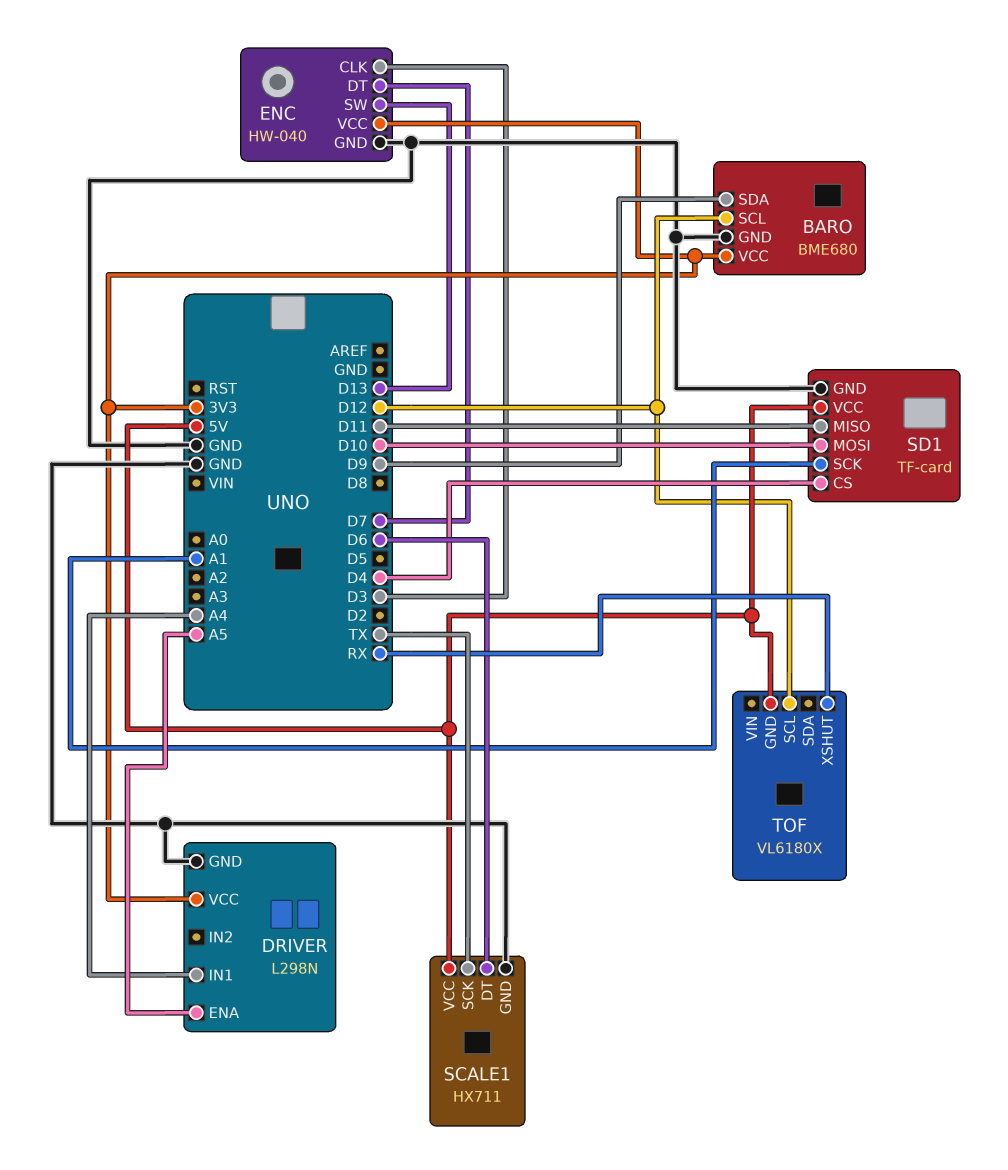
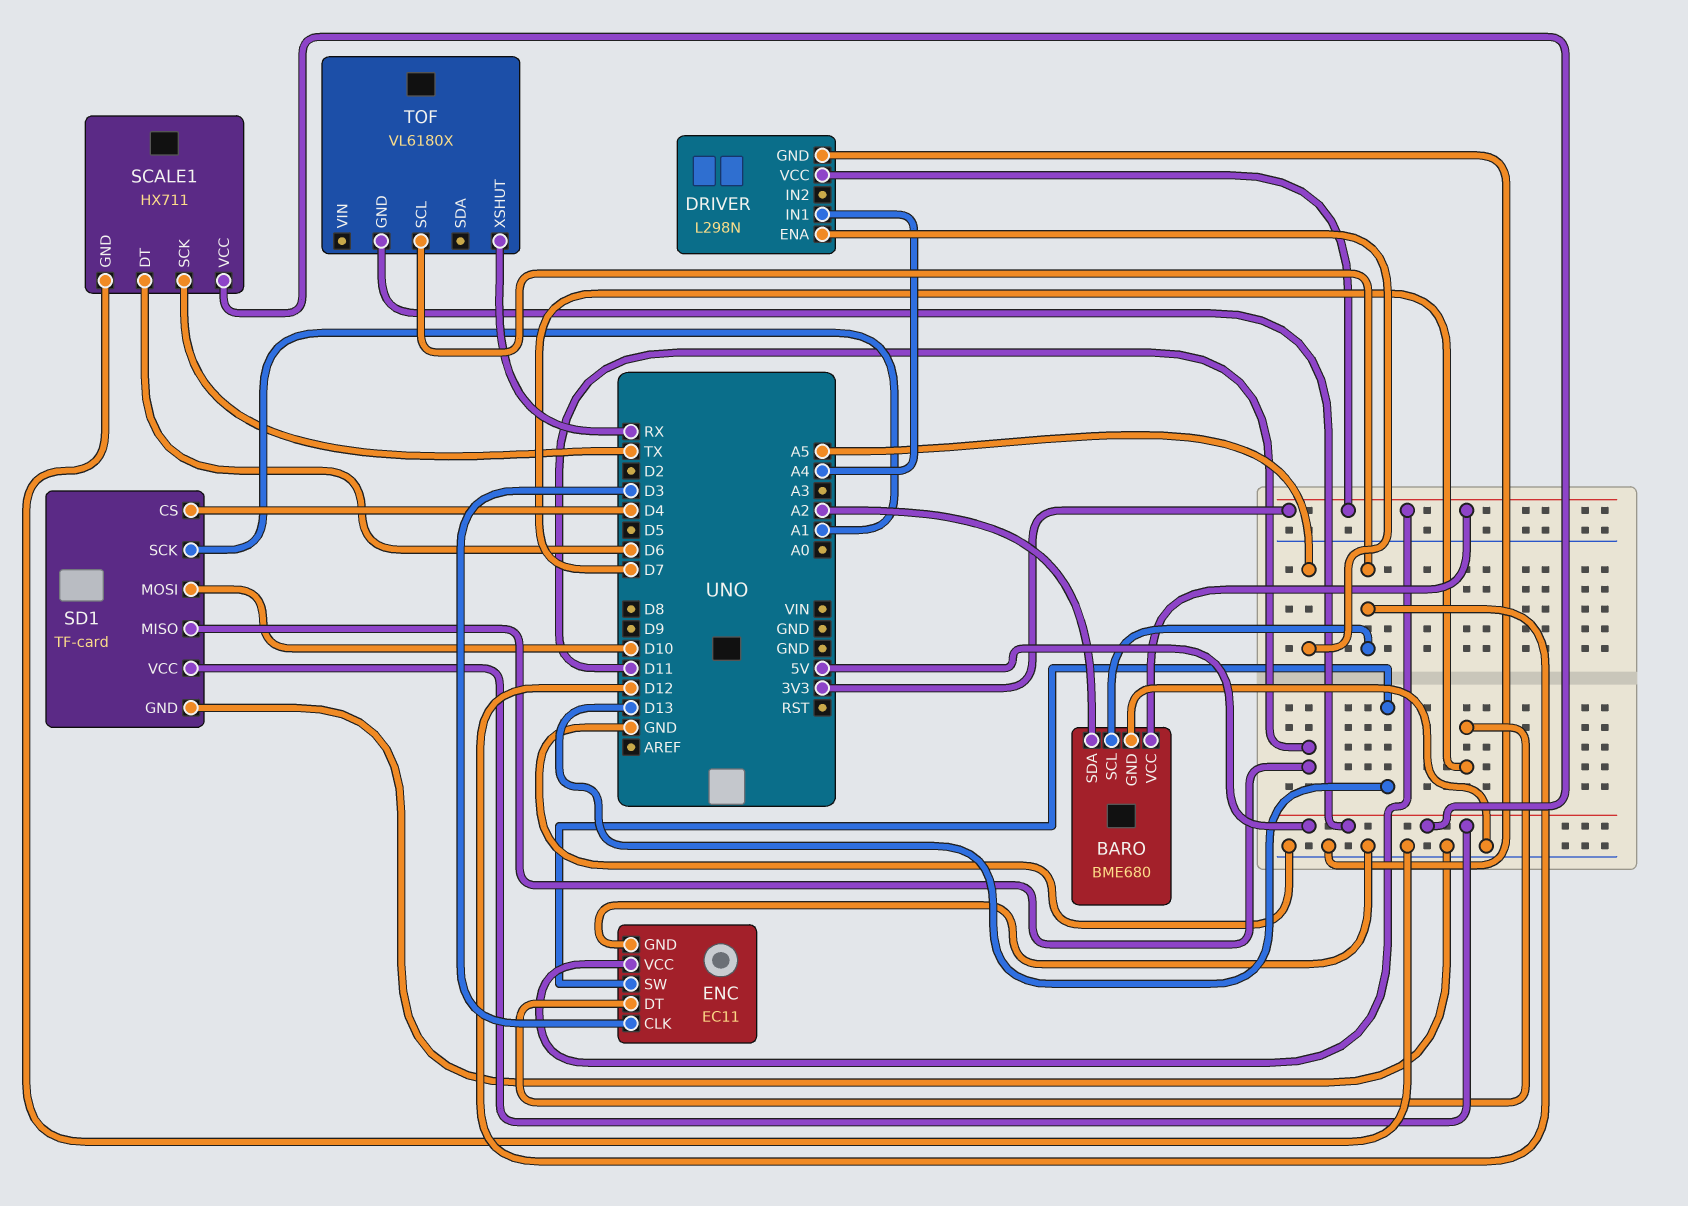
BARO pin SDA: D9 -> A2
ENC: HW-040 -> EC11

